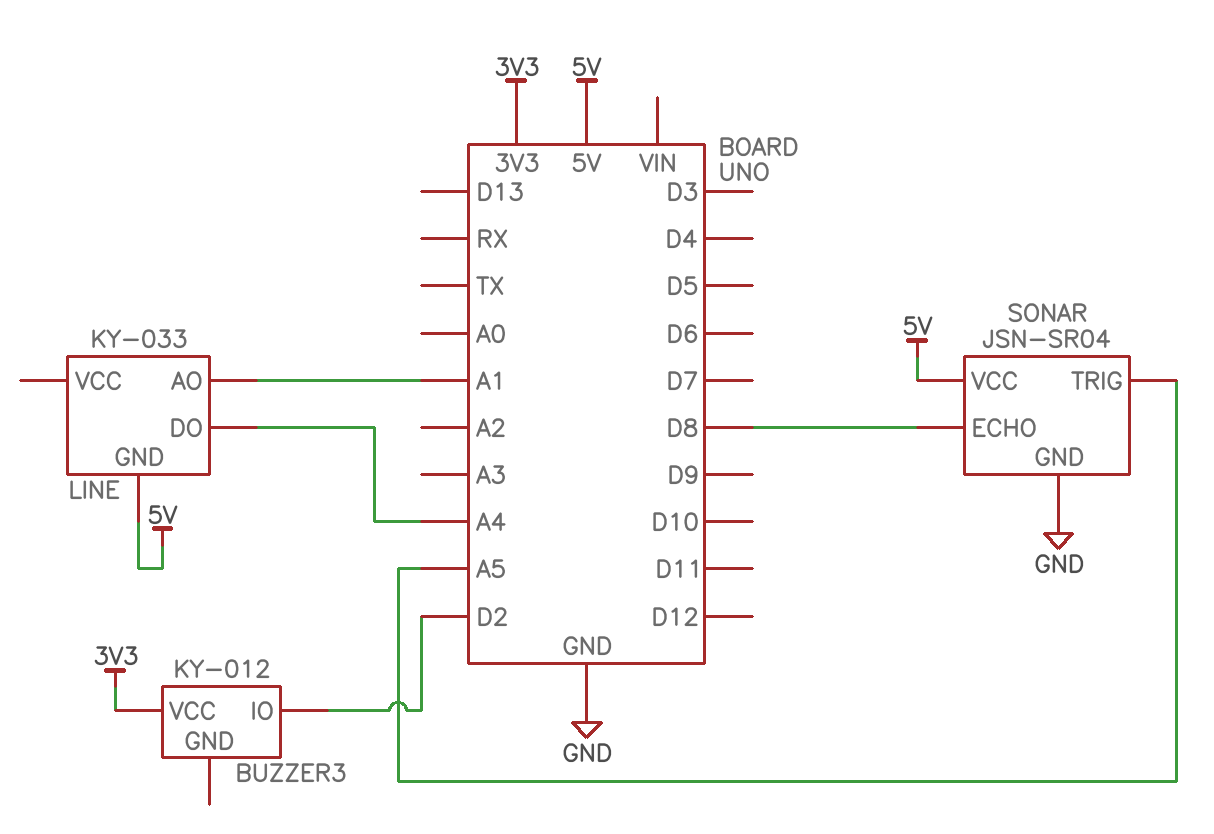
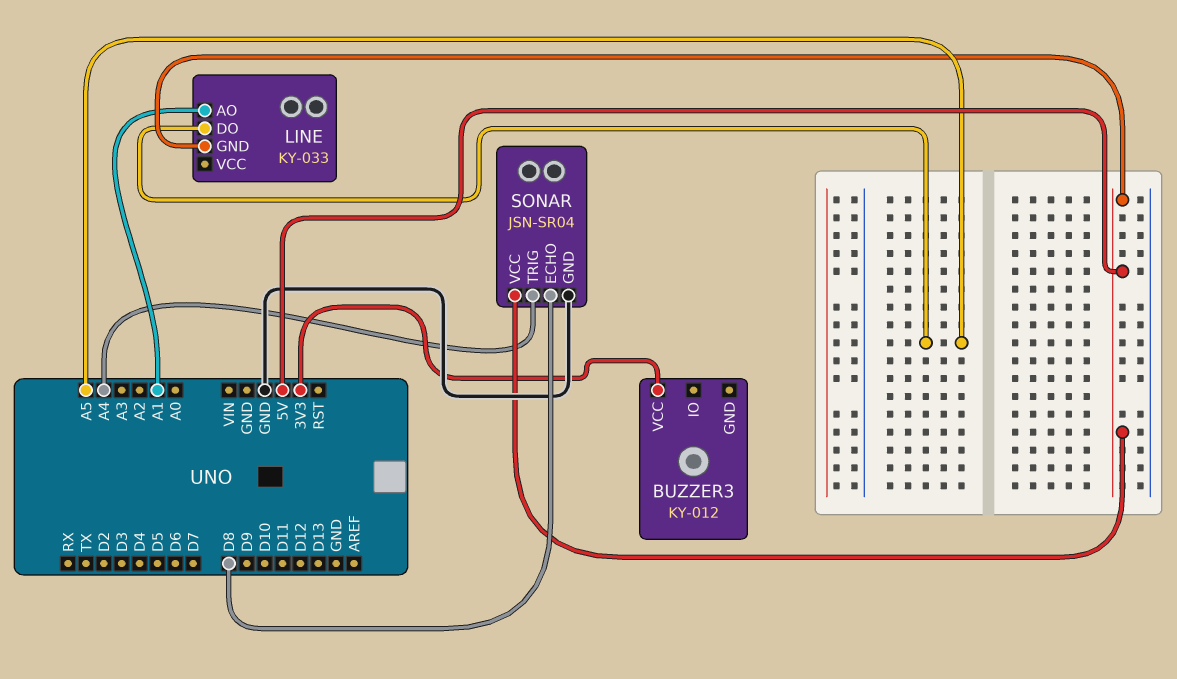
BUZZER3 pin IO: D2 -> none
LINE pin DO: A4 -> A5
SONAR pin TRIG: A5 -> A4

